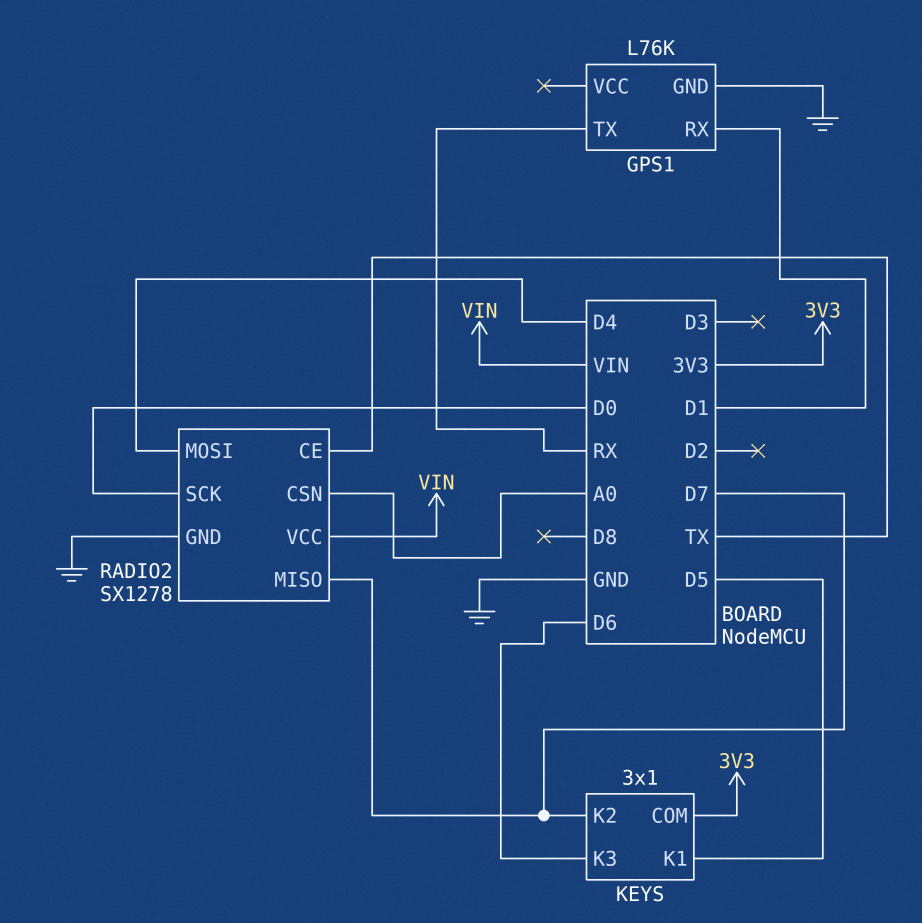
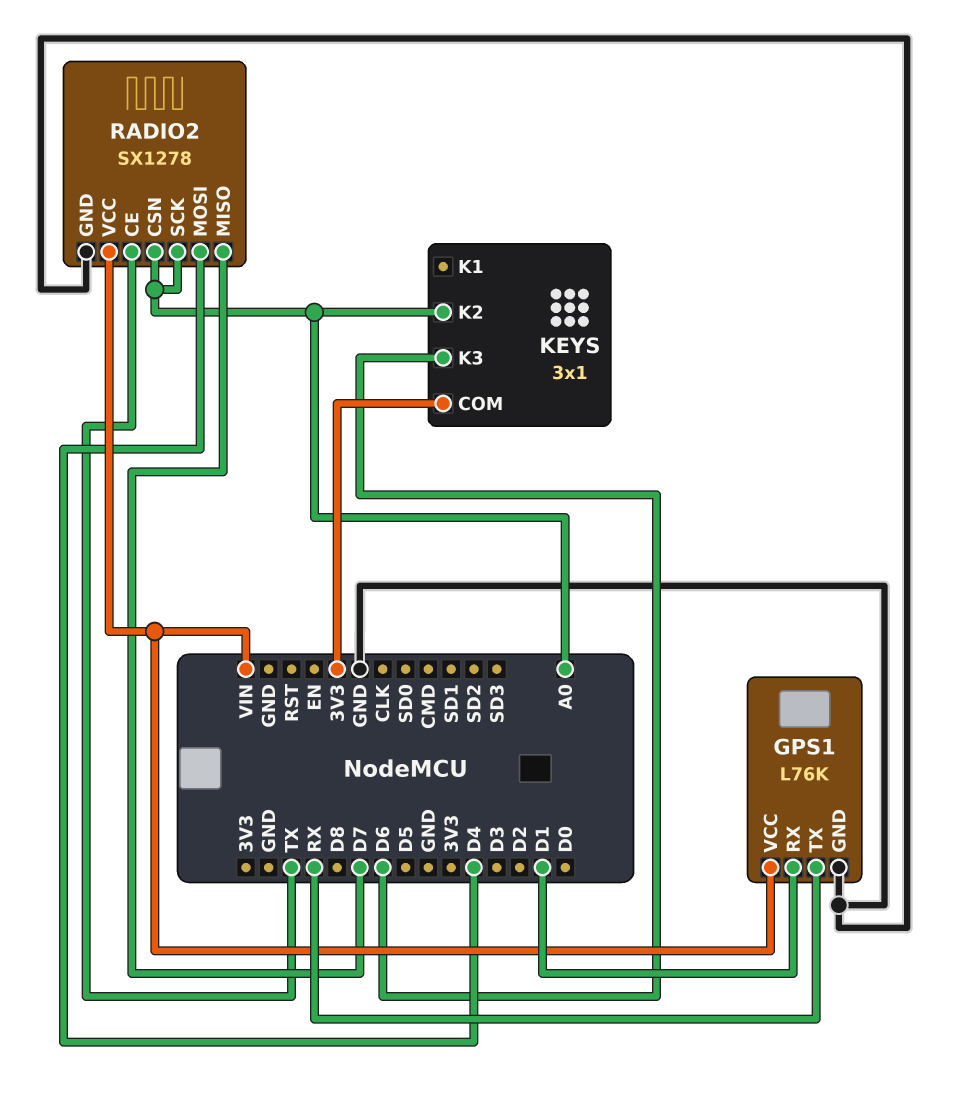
GPS1 pin VCC: none -> VIN
KEYS pin K1: D5 -> none
KEYS pin K2: D7 -> A0
RADIO2 pin SCK: D0 -> A0

